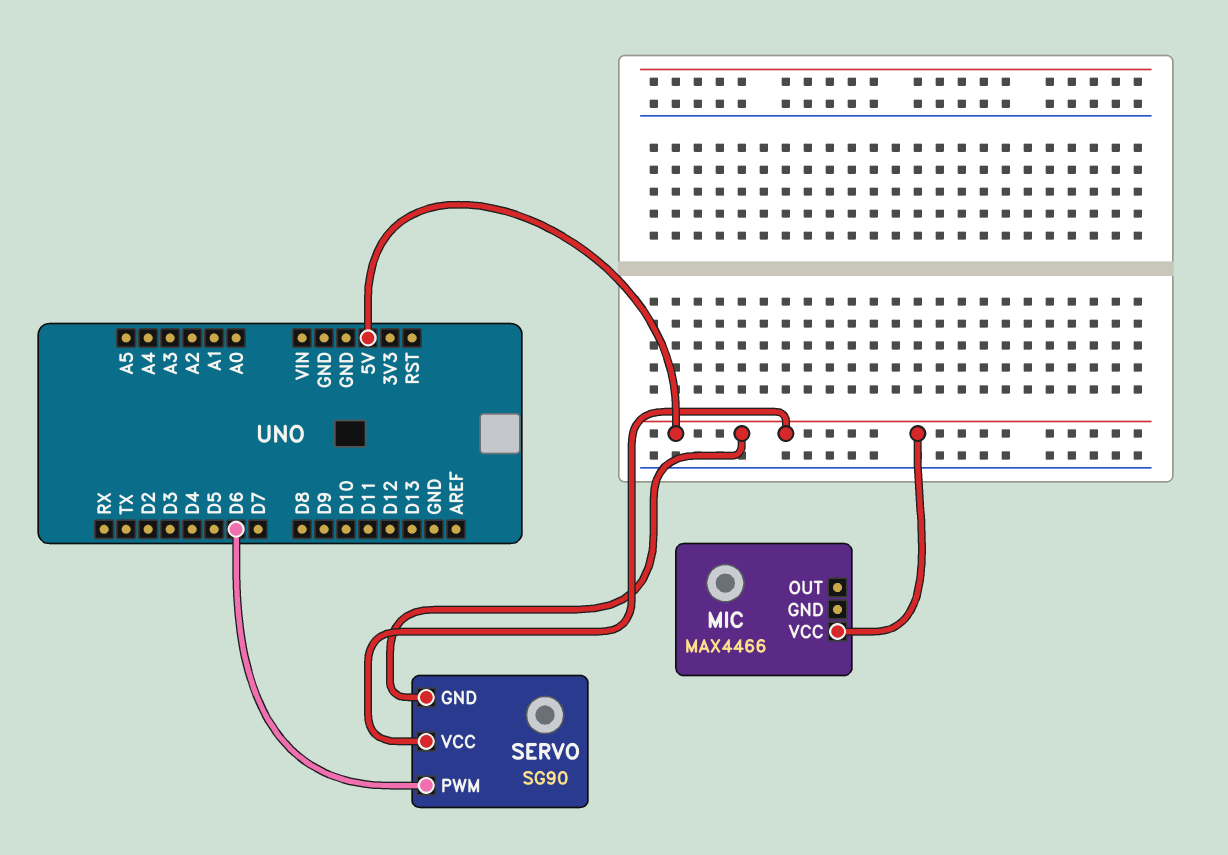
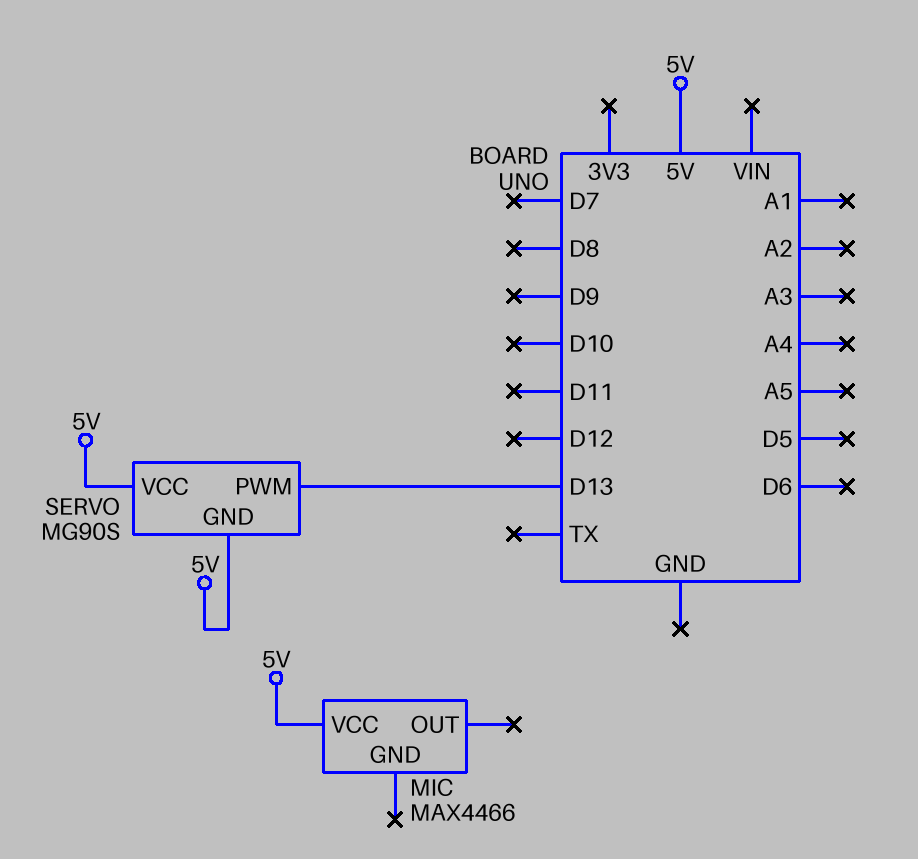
SERVO: SG90 -> MG90S
SERVO pin PWM: D6 -> D13

